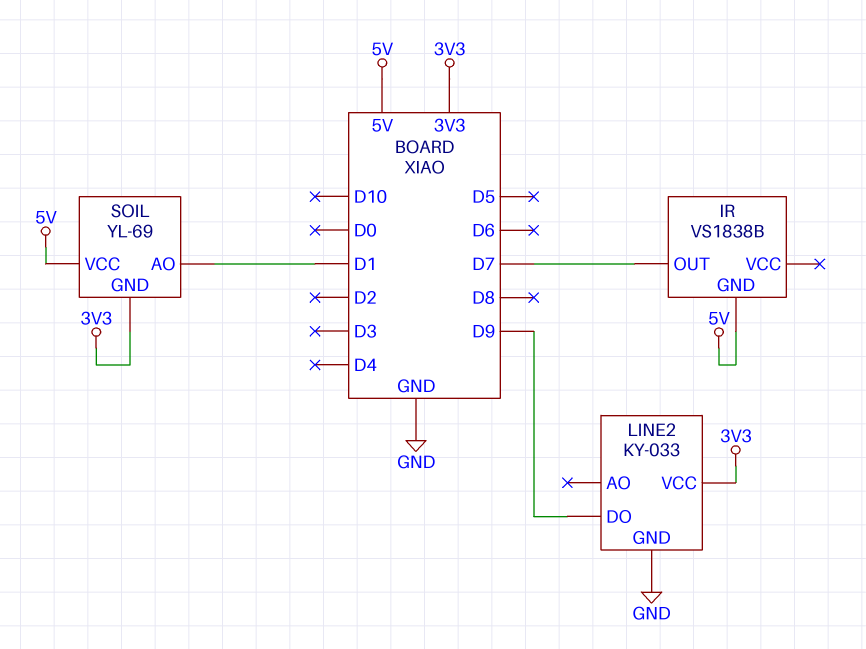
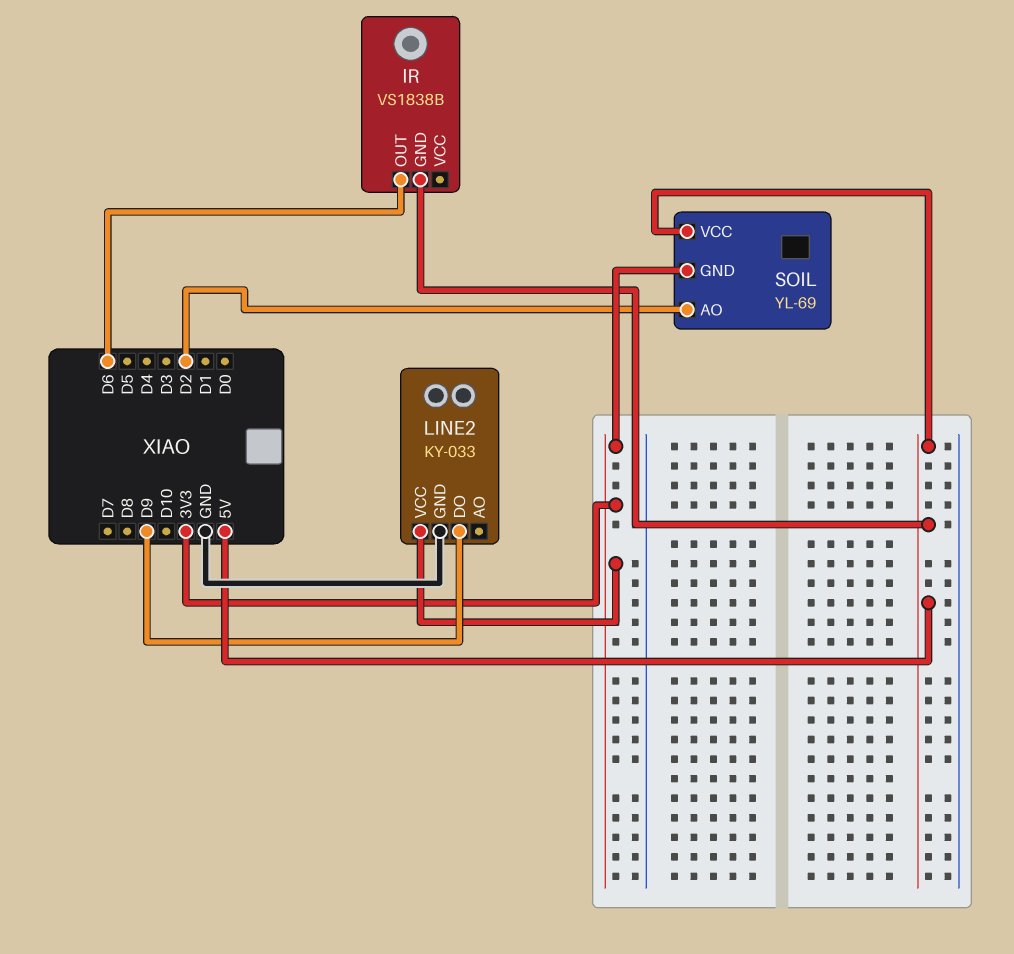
IR pin OUT: D7 -> D6
SOIL pin AO: D1 -> D2

